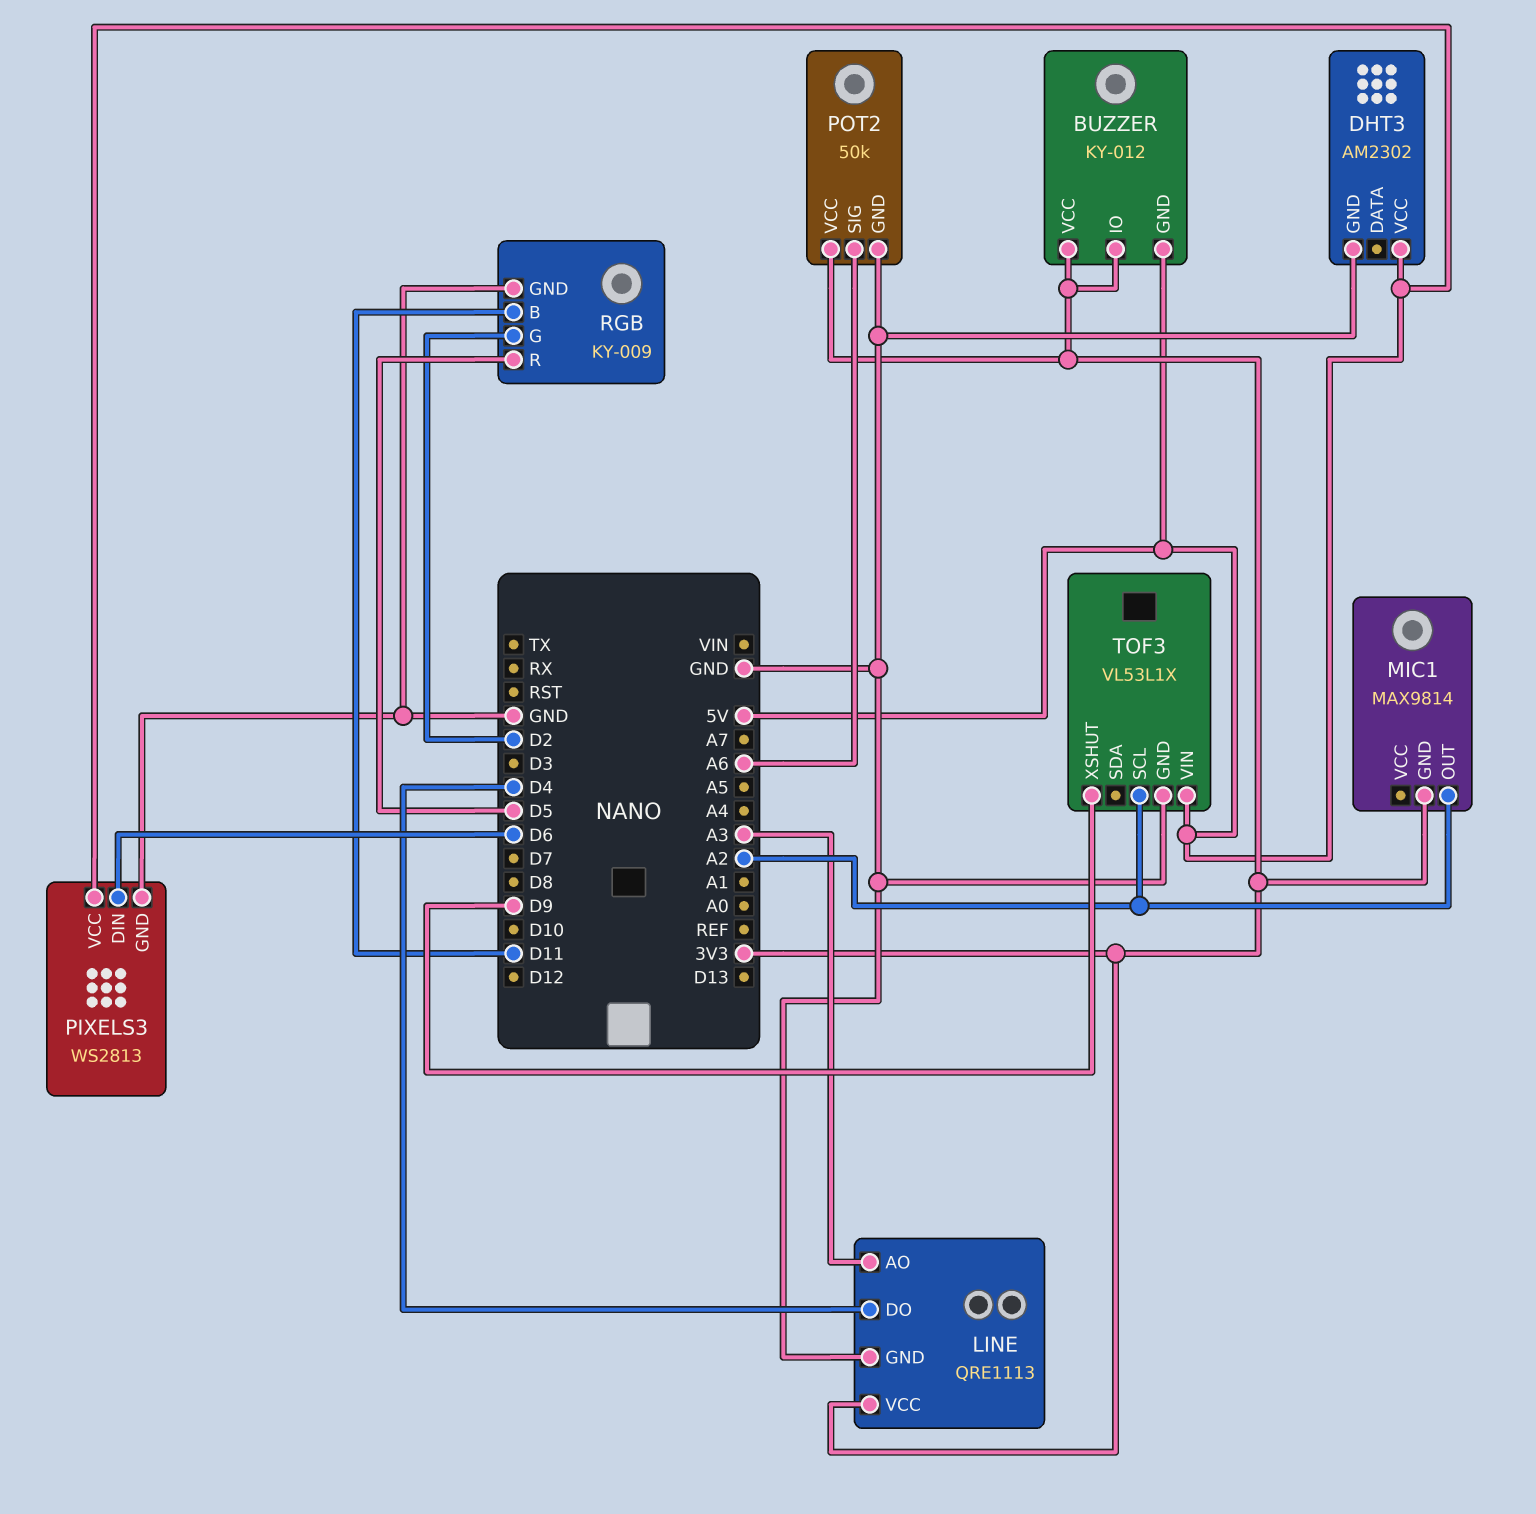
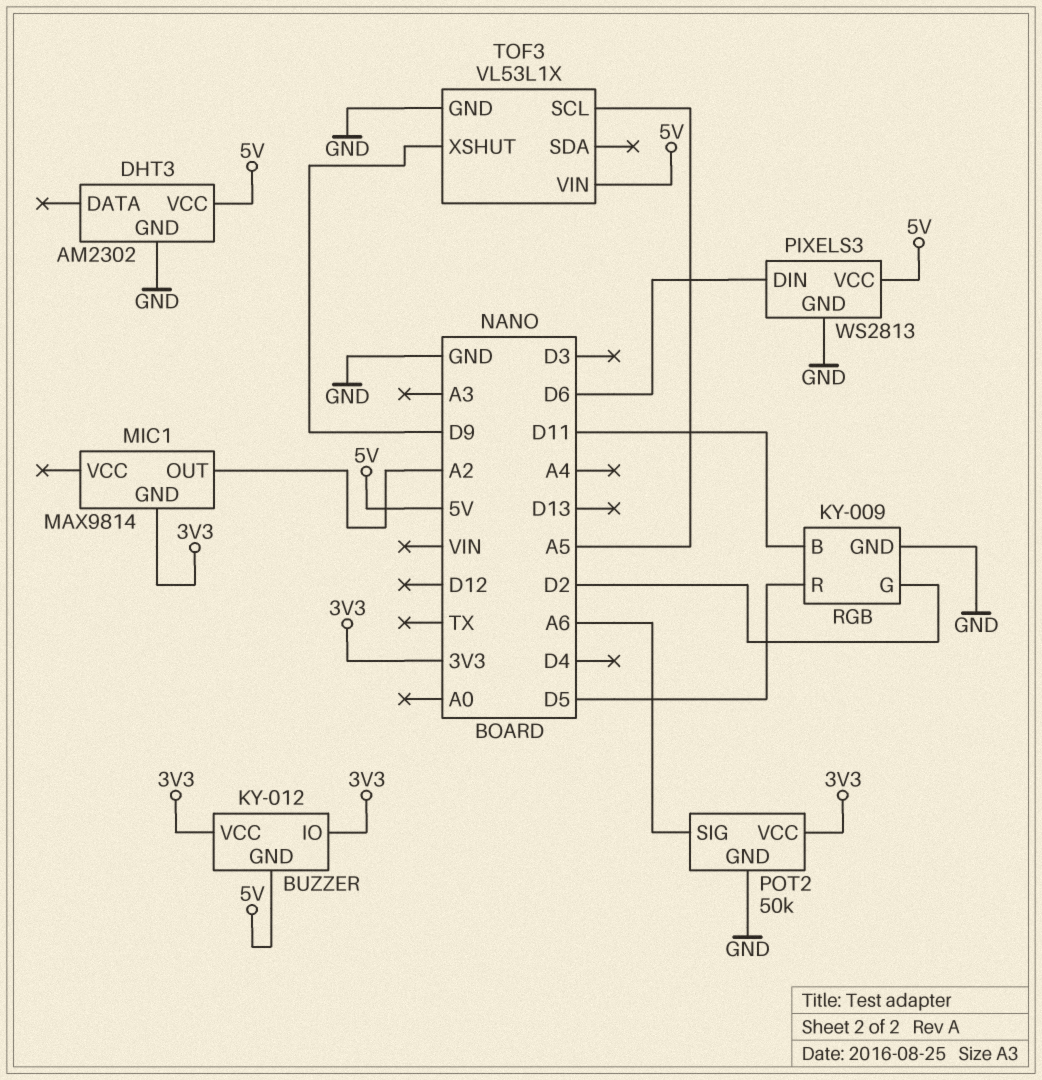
LINE: QRE1113 -> none
LINE pin AO: A3 -> none
LINE pin DO: D4 -> none
LINE pin GND: GND -> none
LINE pin VCC: 3V3 -> none
TOF3 pin SCL: A2 -> A5

